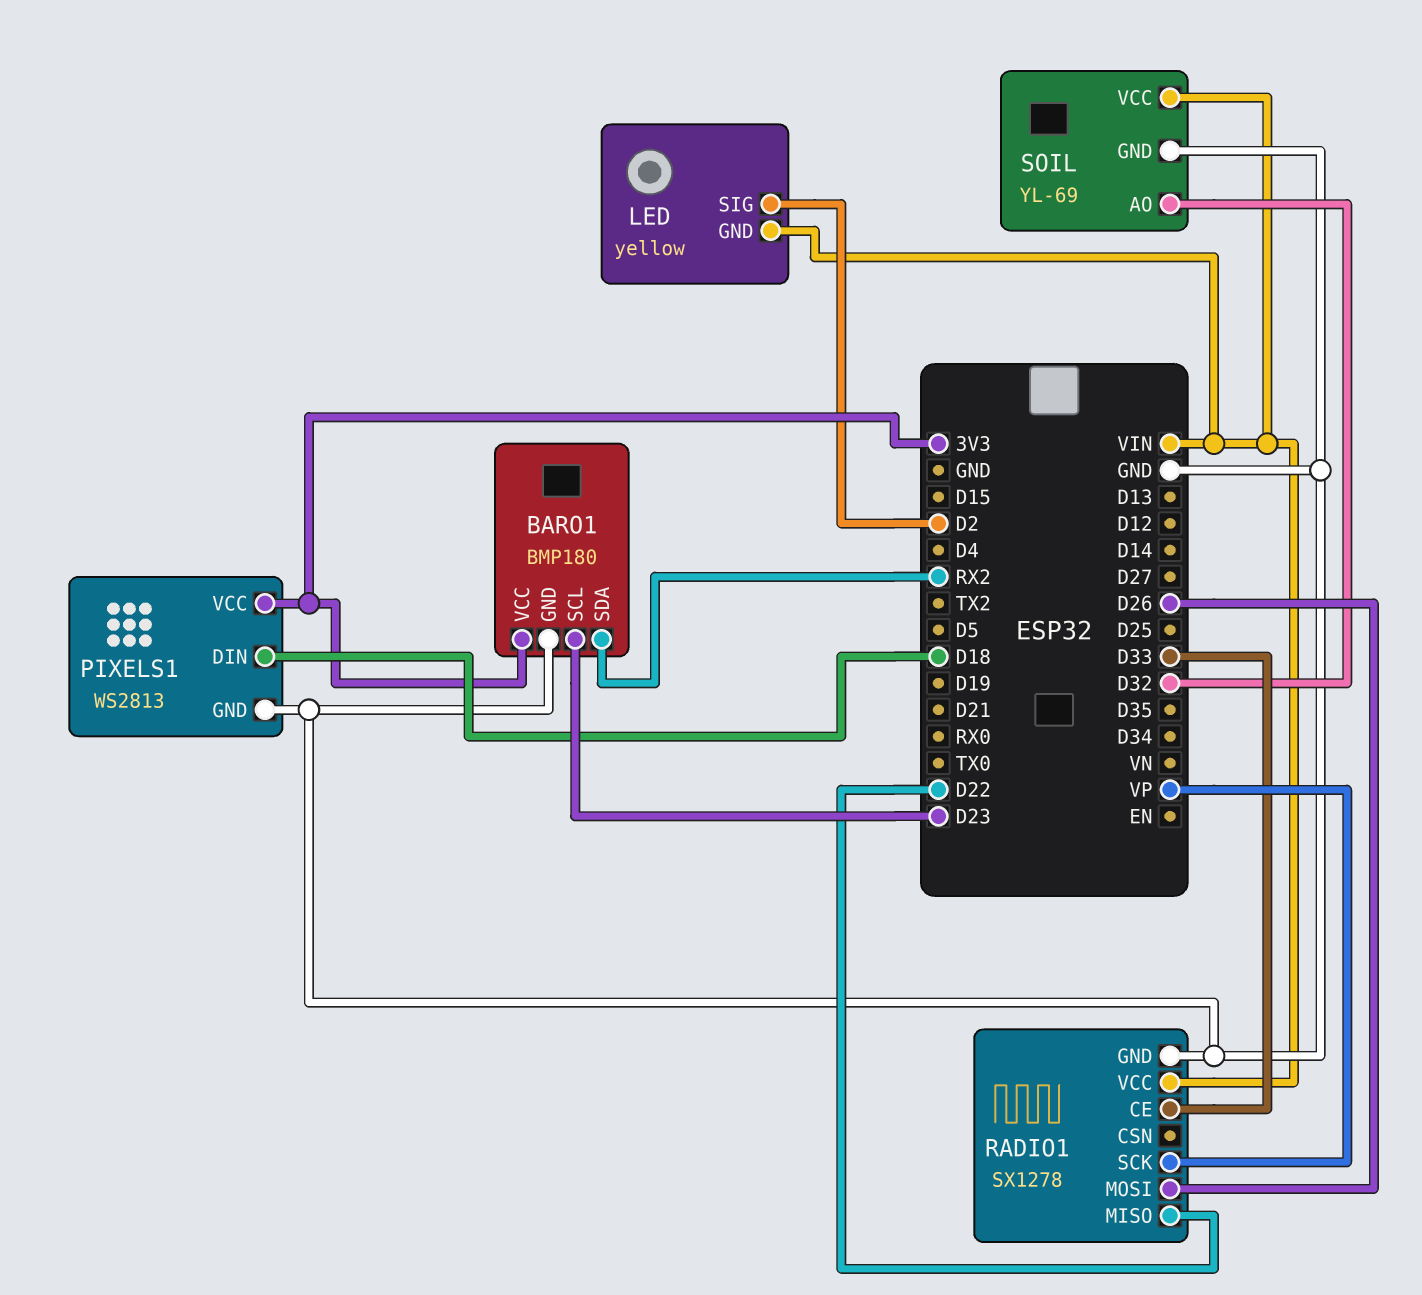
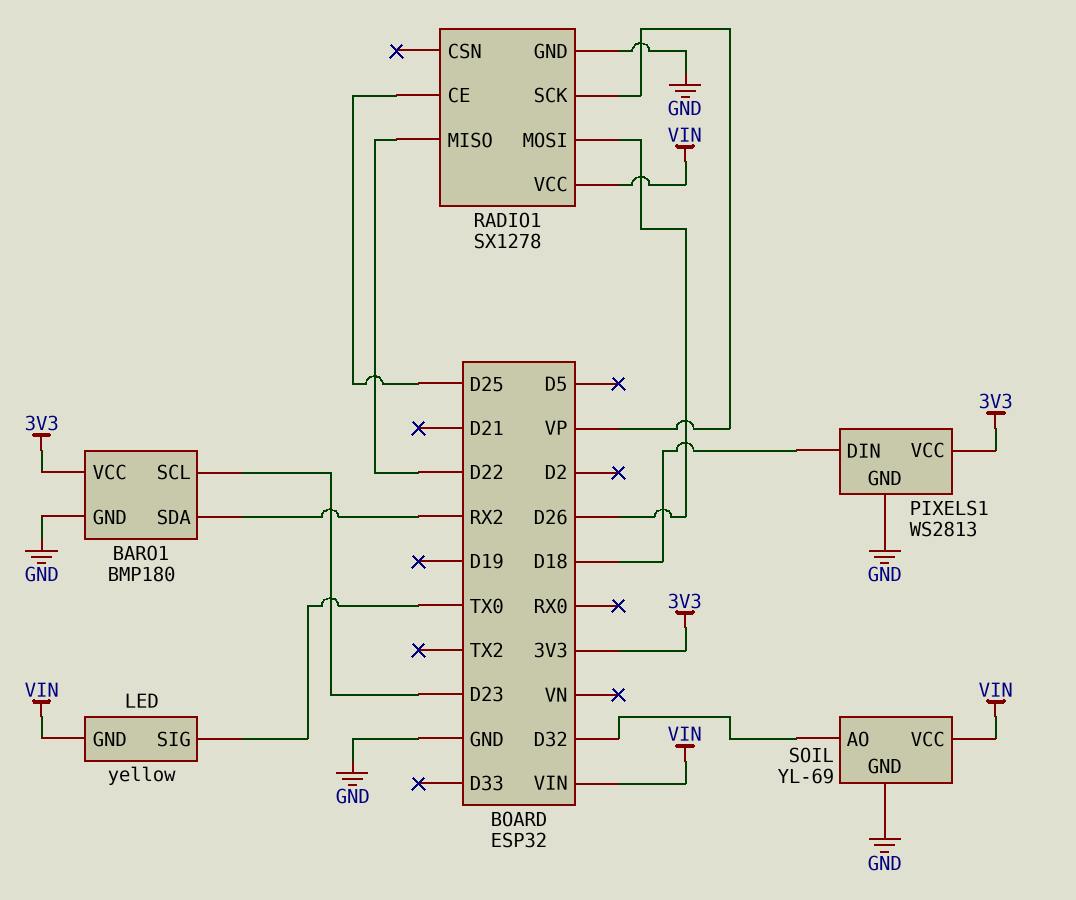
LED pin SIG: D2 -> TX0
RADIO1 pin CE: D33 -> D25

